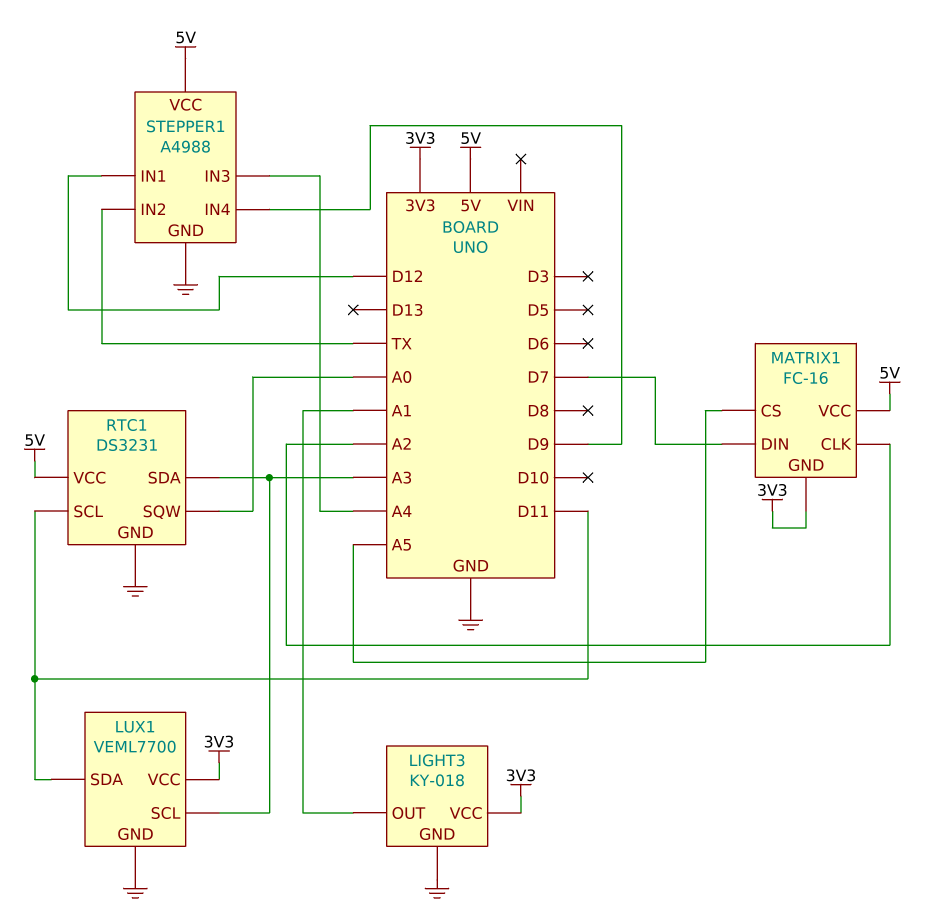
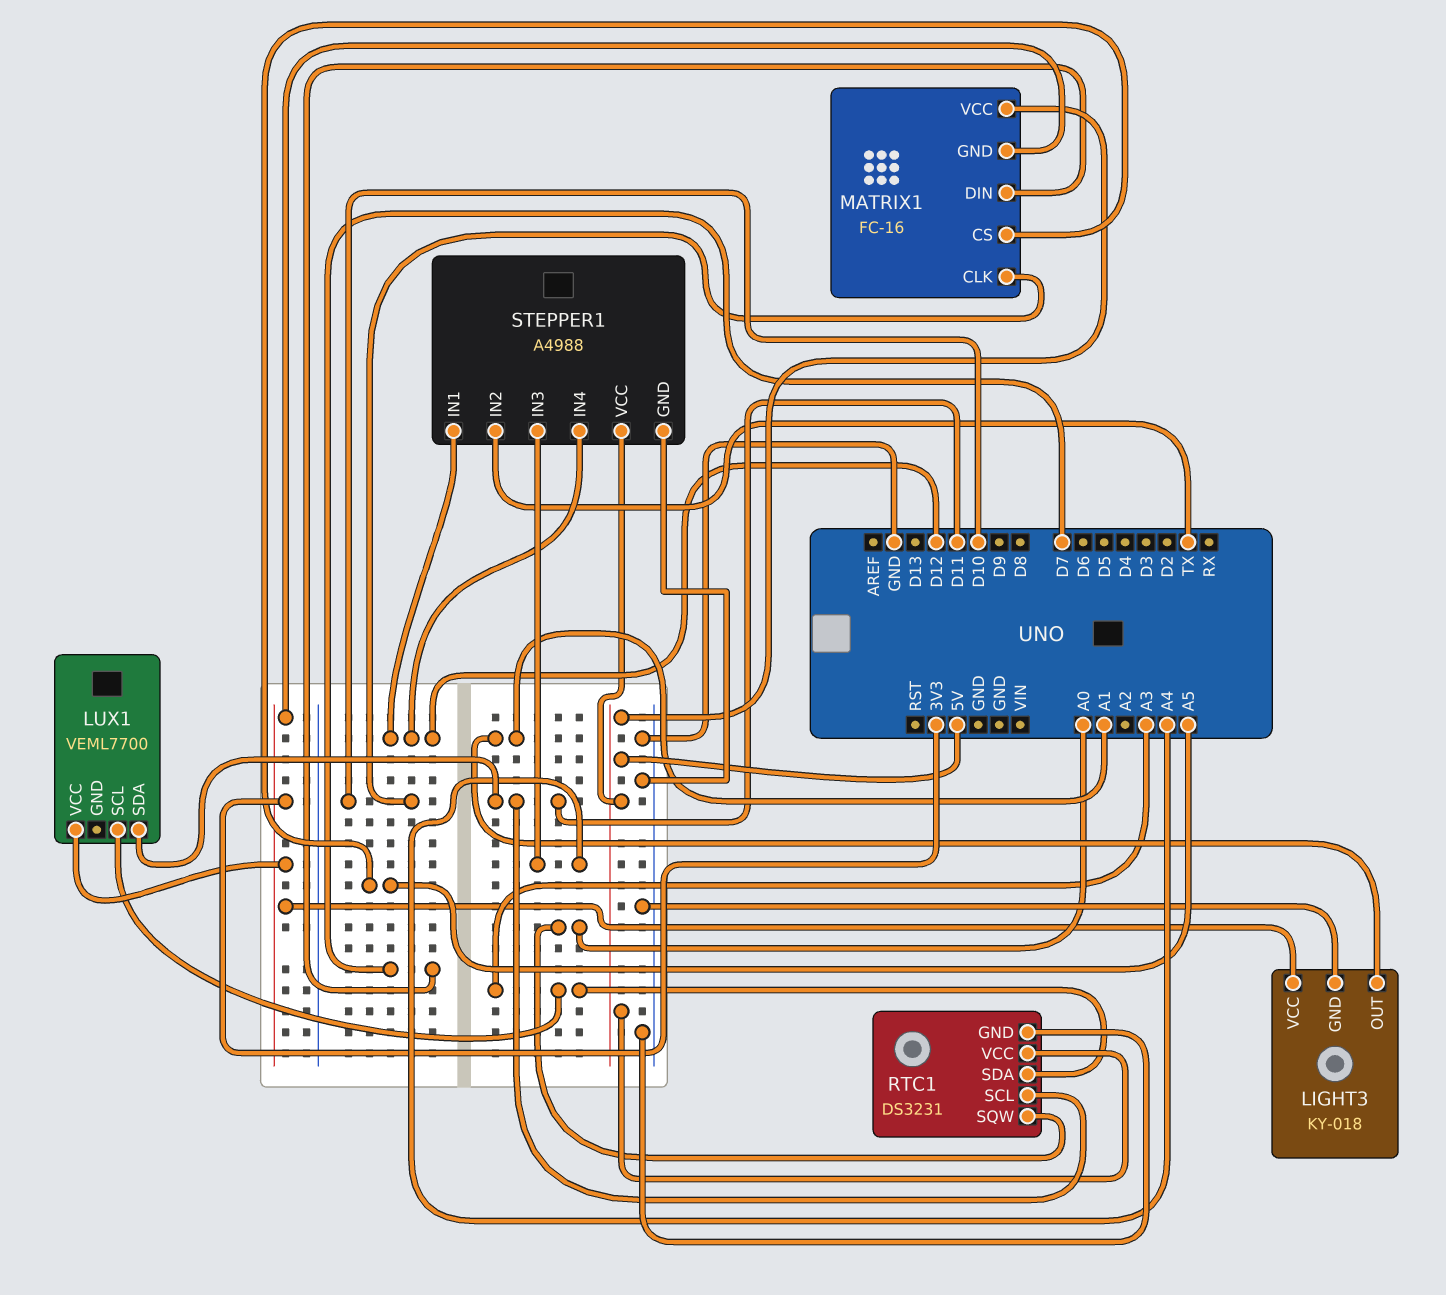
LUX1 pin GND: GND -> none
MATRIX1 pin CLK: A2 -> D10
STEPPER1 pin IN4: D9 -> D12

